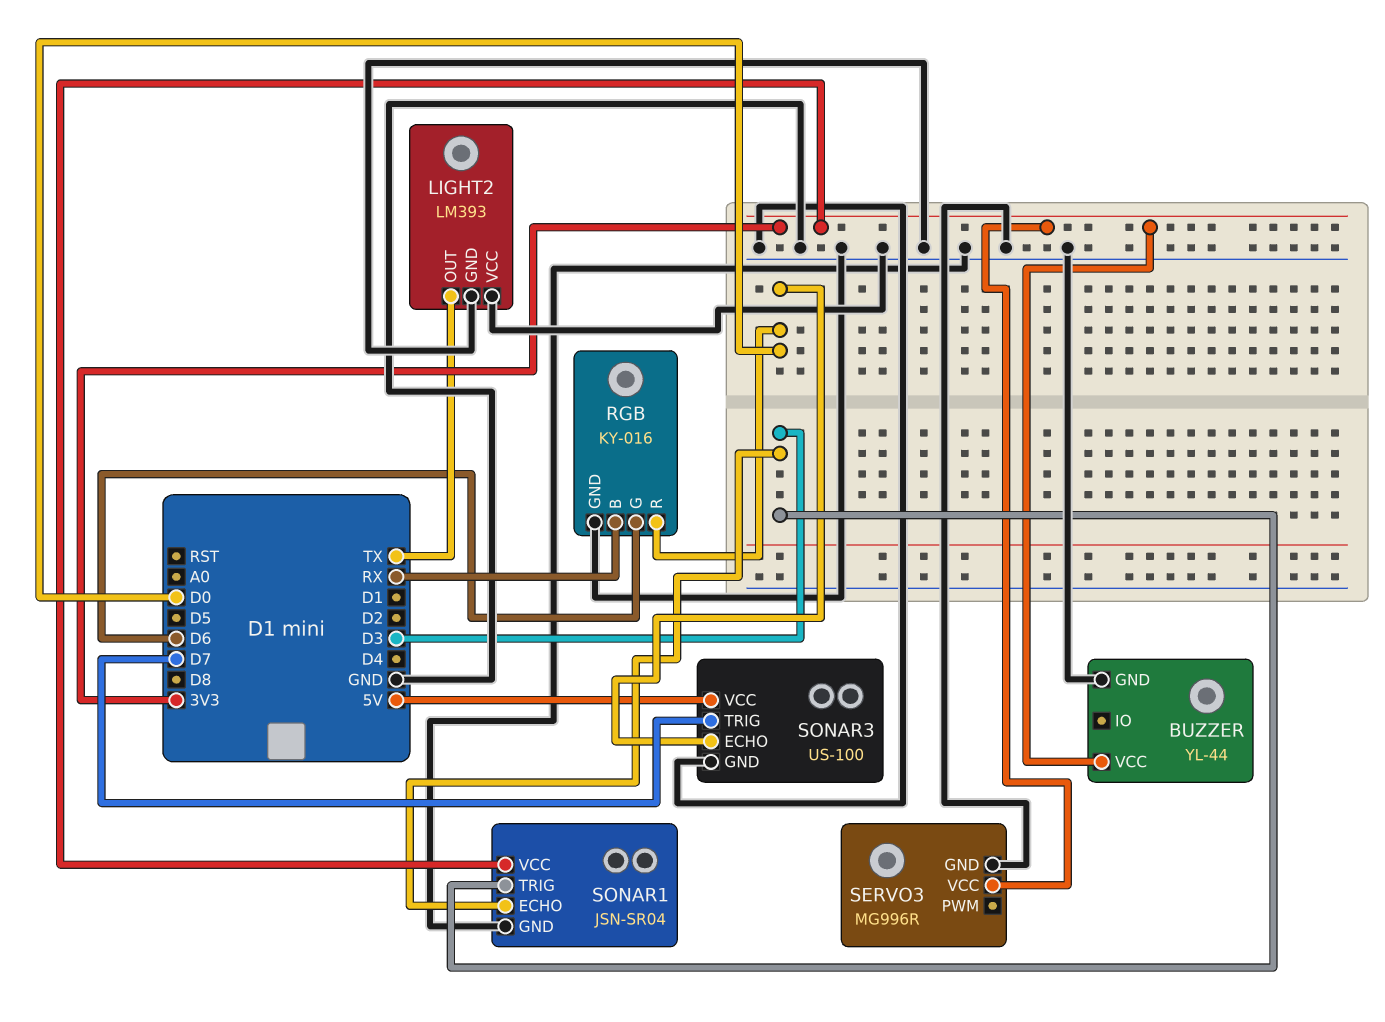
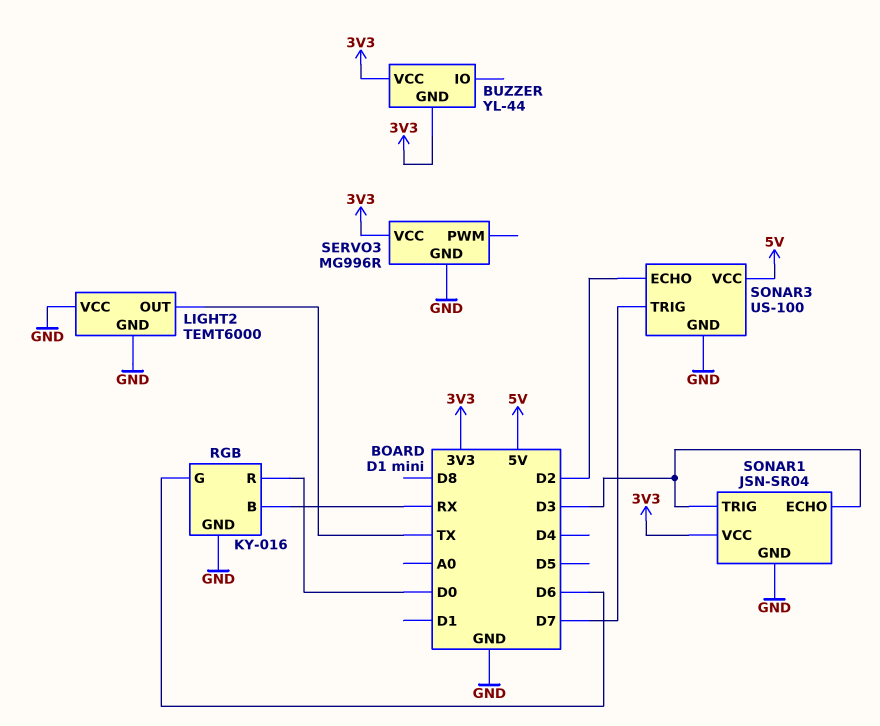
BUZZER pin GND: GND -> 3V3
LIGHT2: LM393 -> TEMT6000
SONAR3 pin ECHO: D0 -> D2

